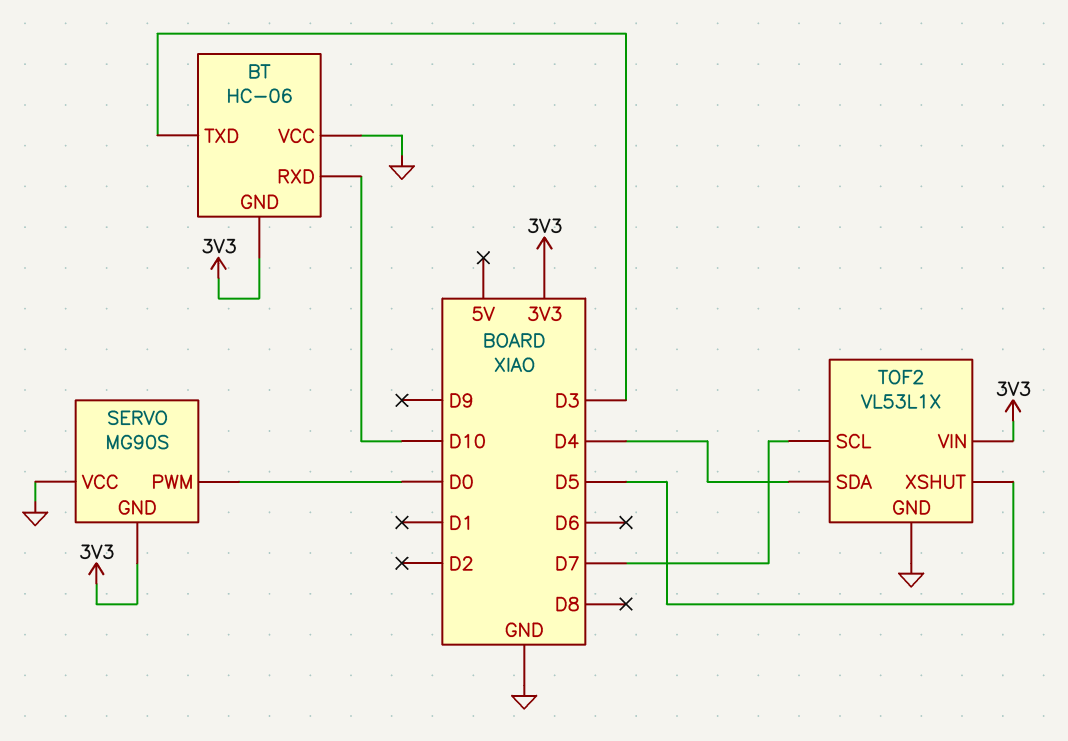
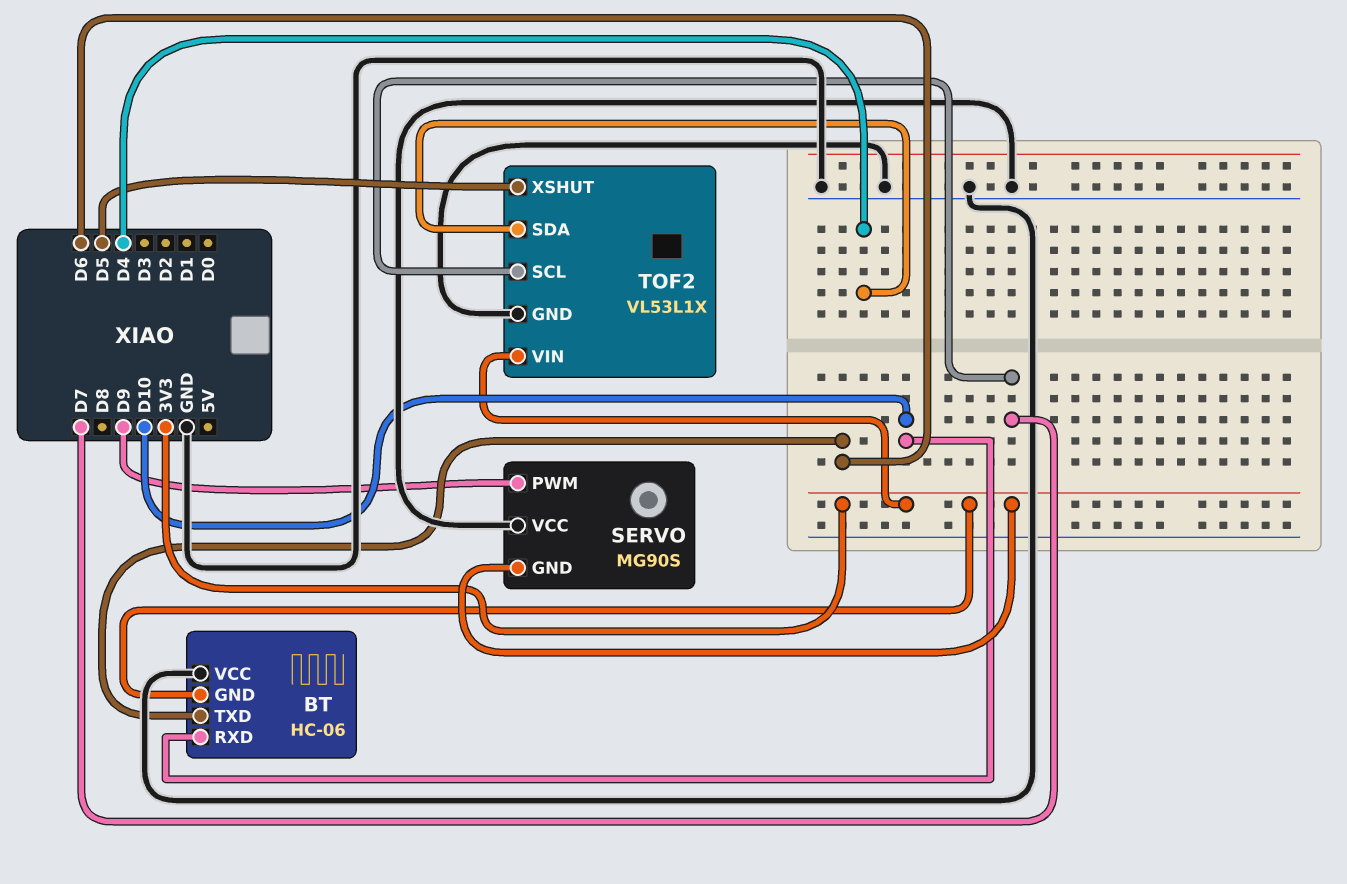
BT pin TXD: D3 -> D6
SERVO pin PWM: D0 -> D9

